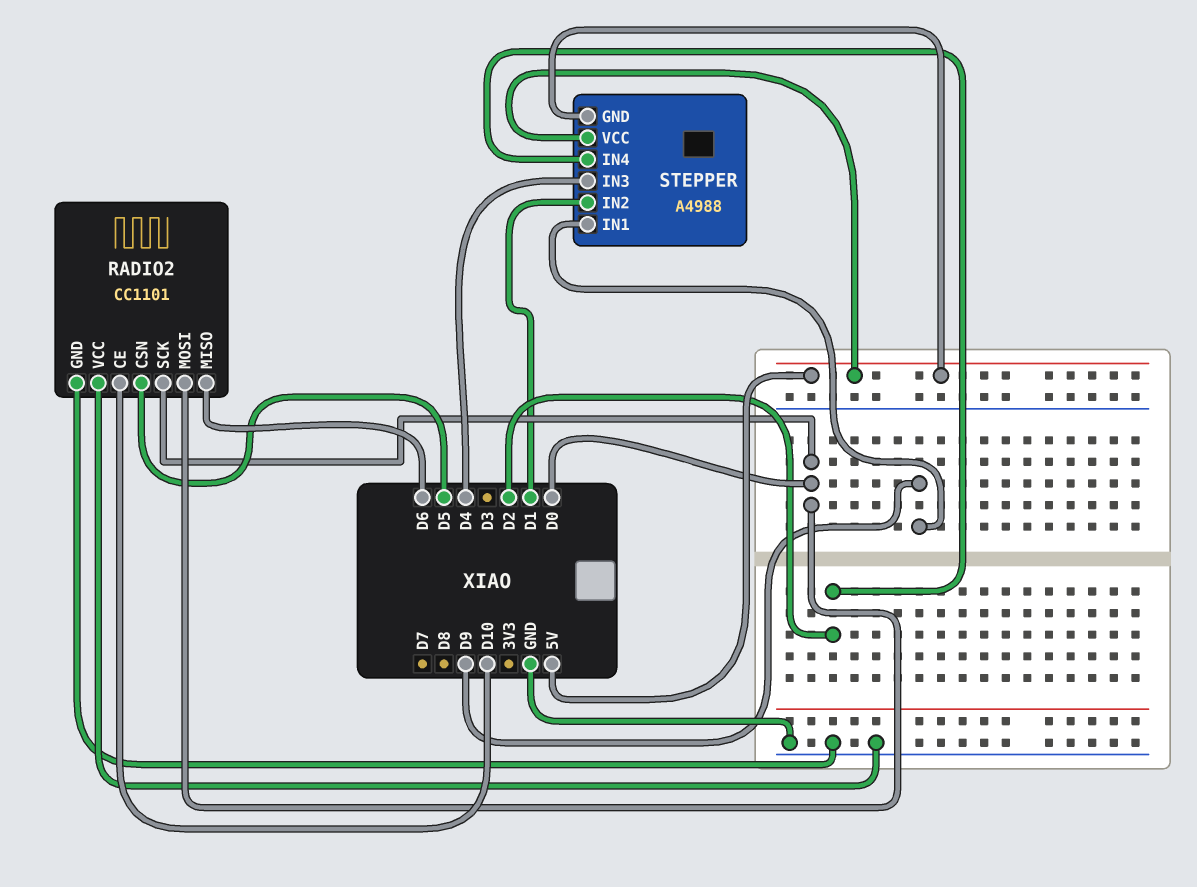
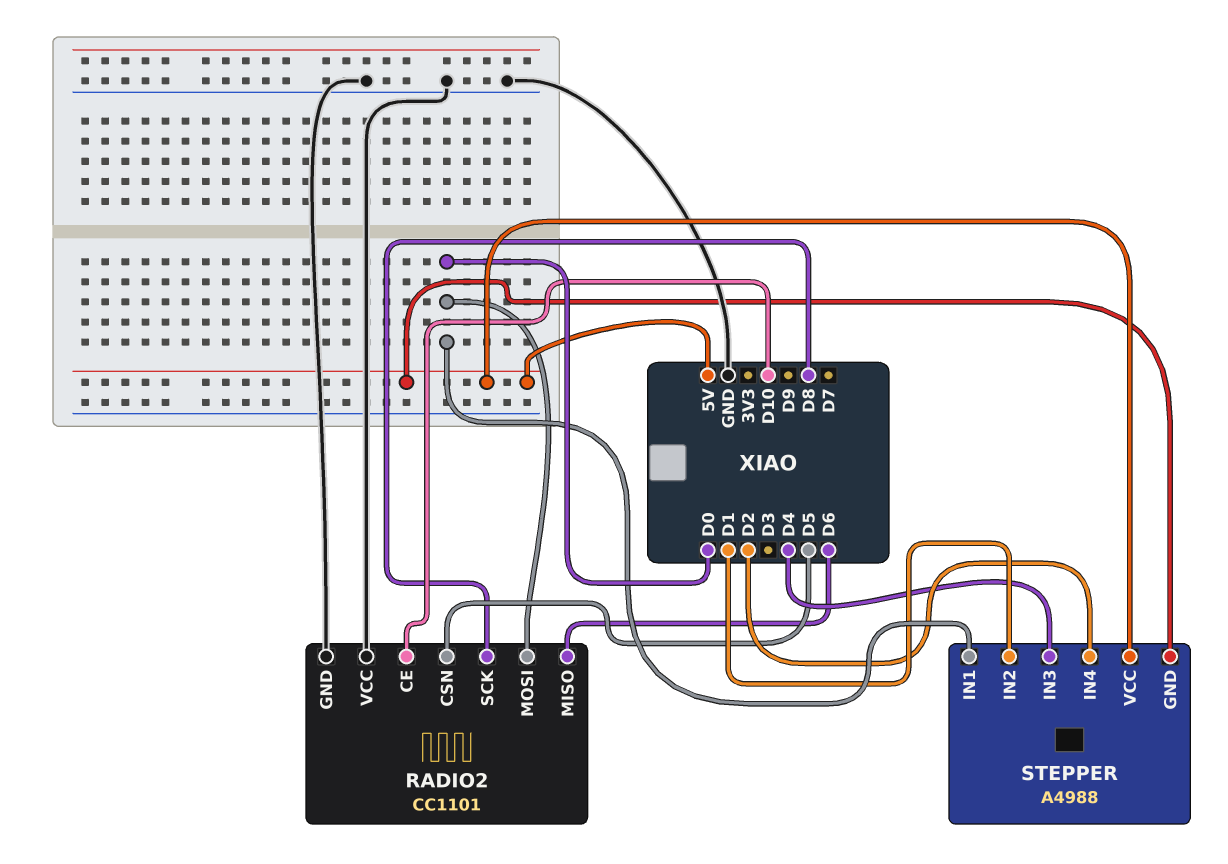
RADIO2 pin SCK: D0 -> D8
STEPPER pin IN1: D9 -> D0

